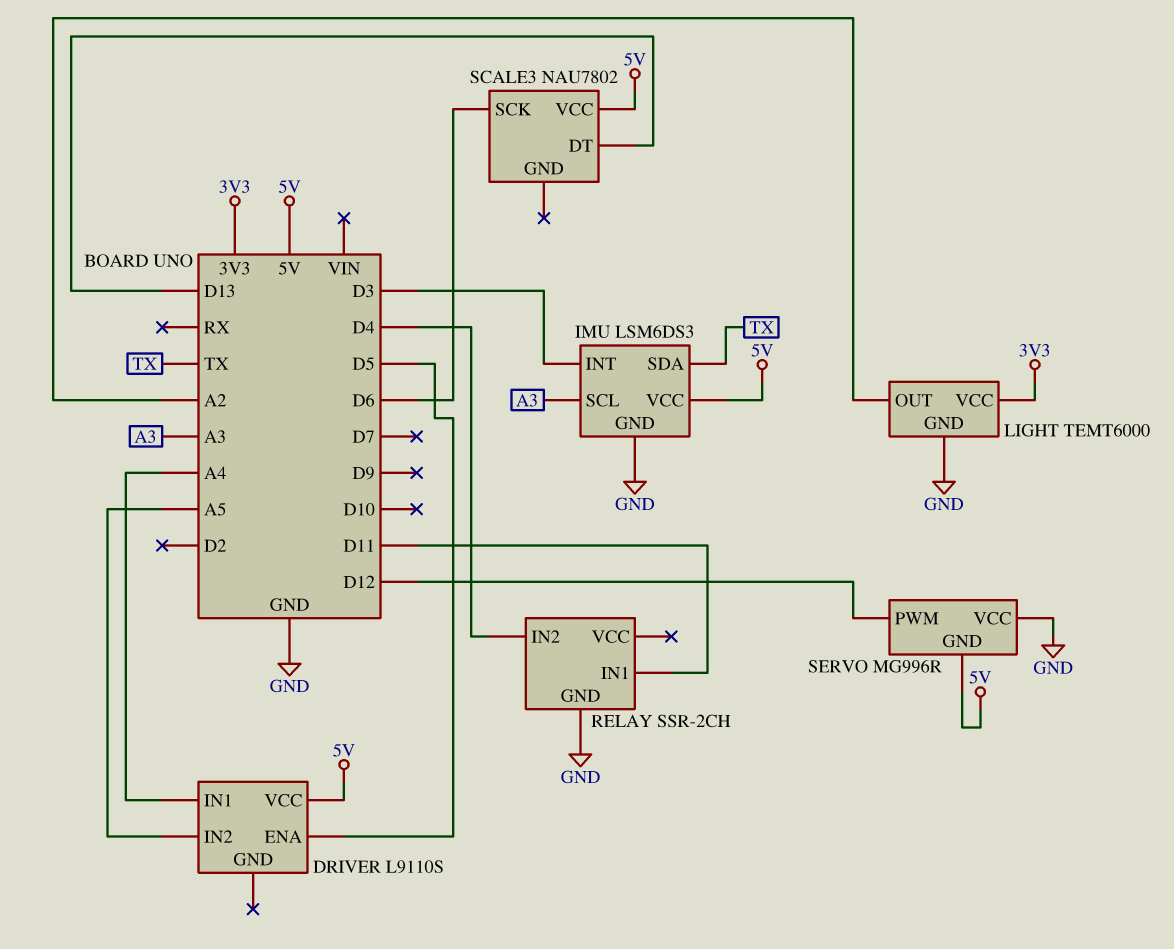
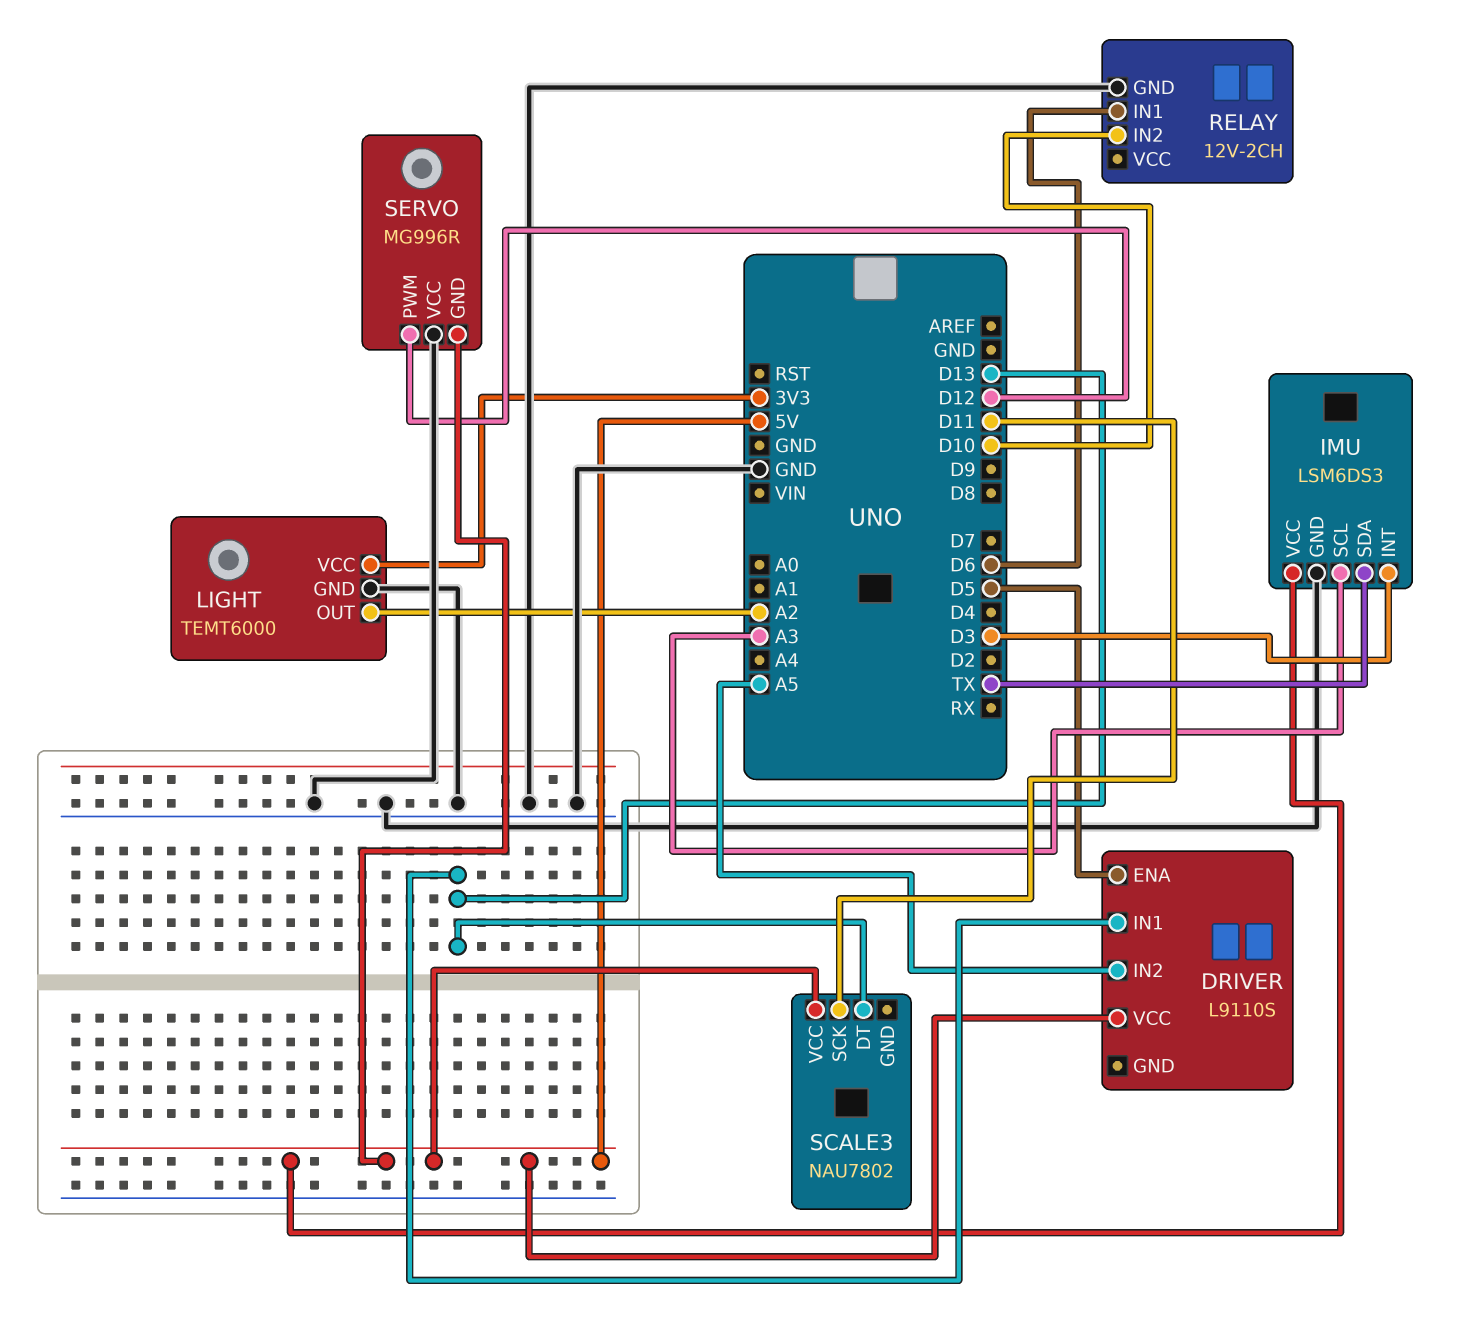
DRIVER pin IN1: A4 -> D13
RELAY: SSR-2CH -> 12V-2CH
RELAY pin IN1: D11 -> D6
RELAY pin IN2: D4 -> D10
SCALE3 pin SCK: D6 -> D11

